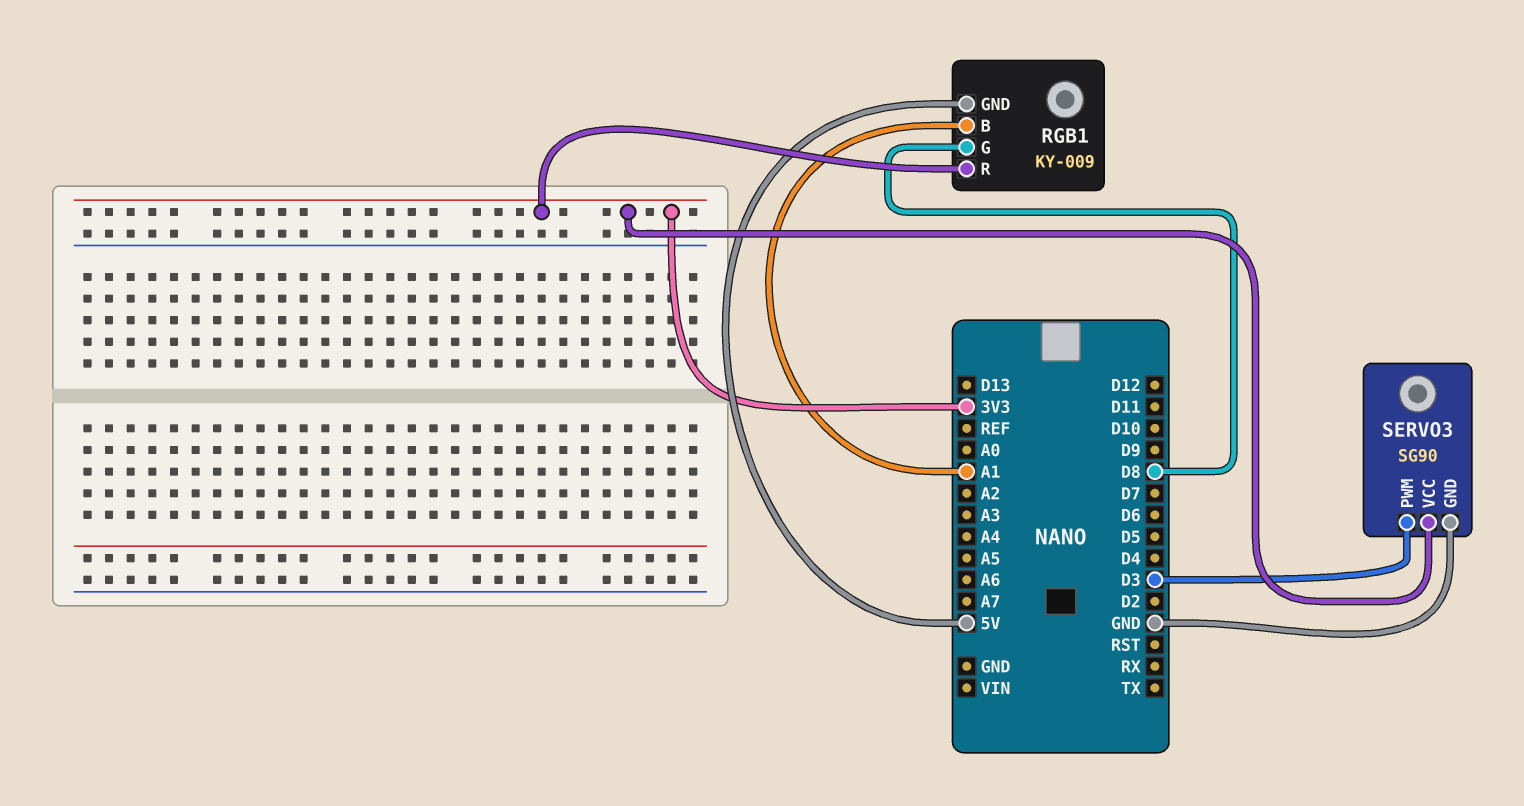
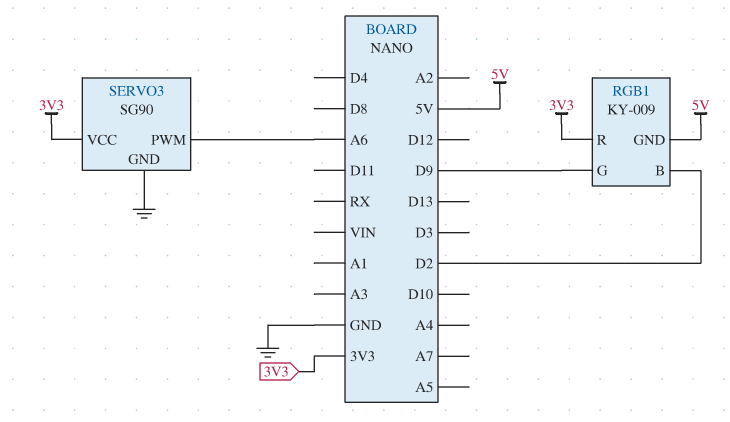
RGB1 pin B: A1 -> D2
RGB1 pin G: D8 -> D9
SERVO3 pin PWM: D3 -> A6

